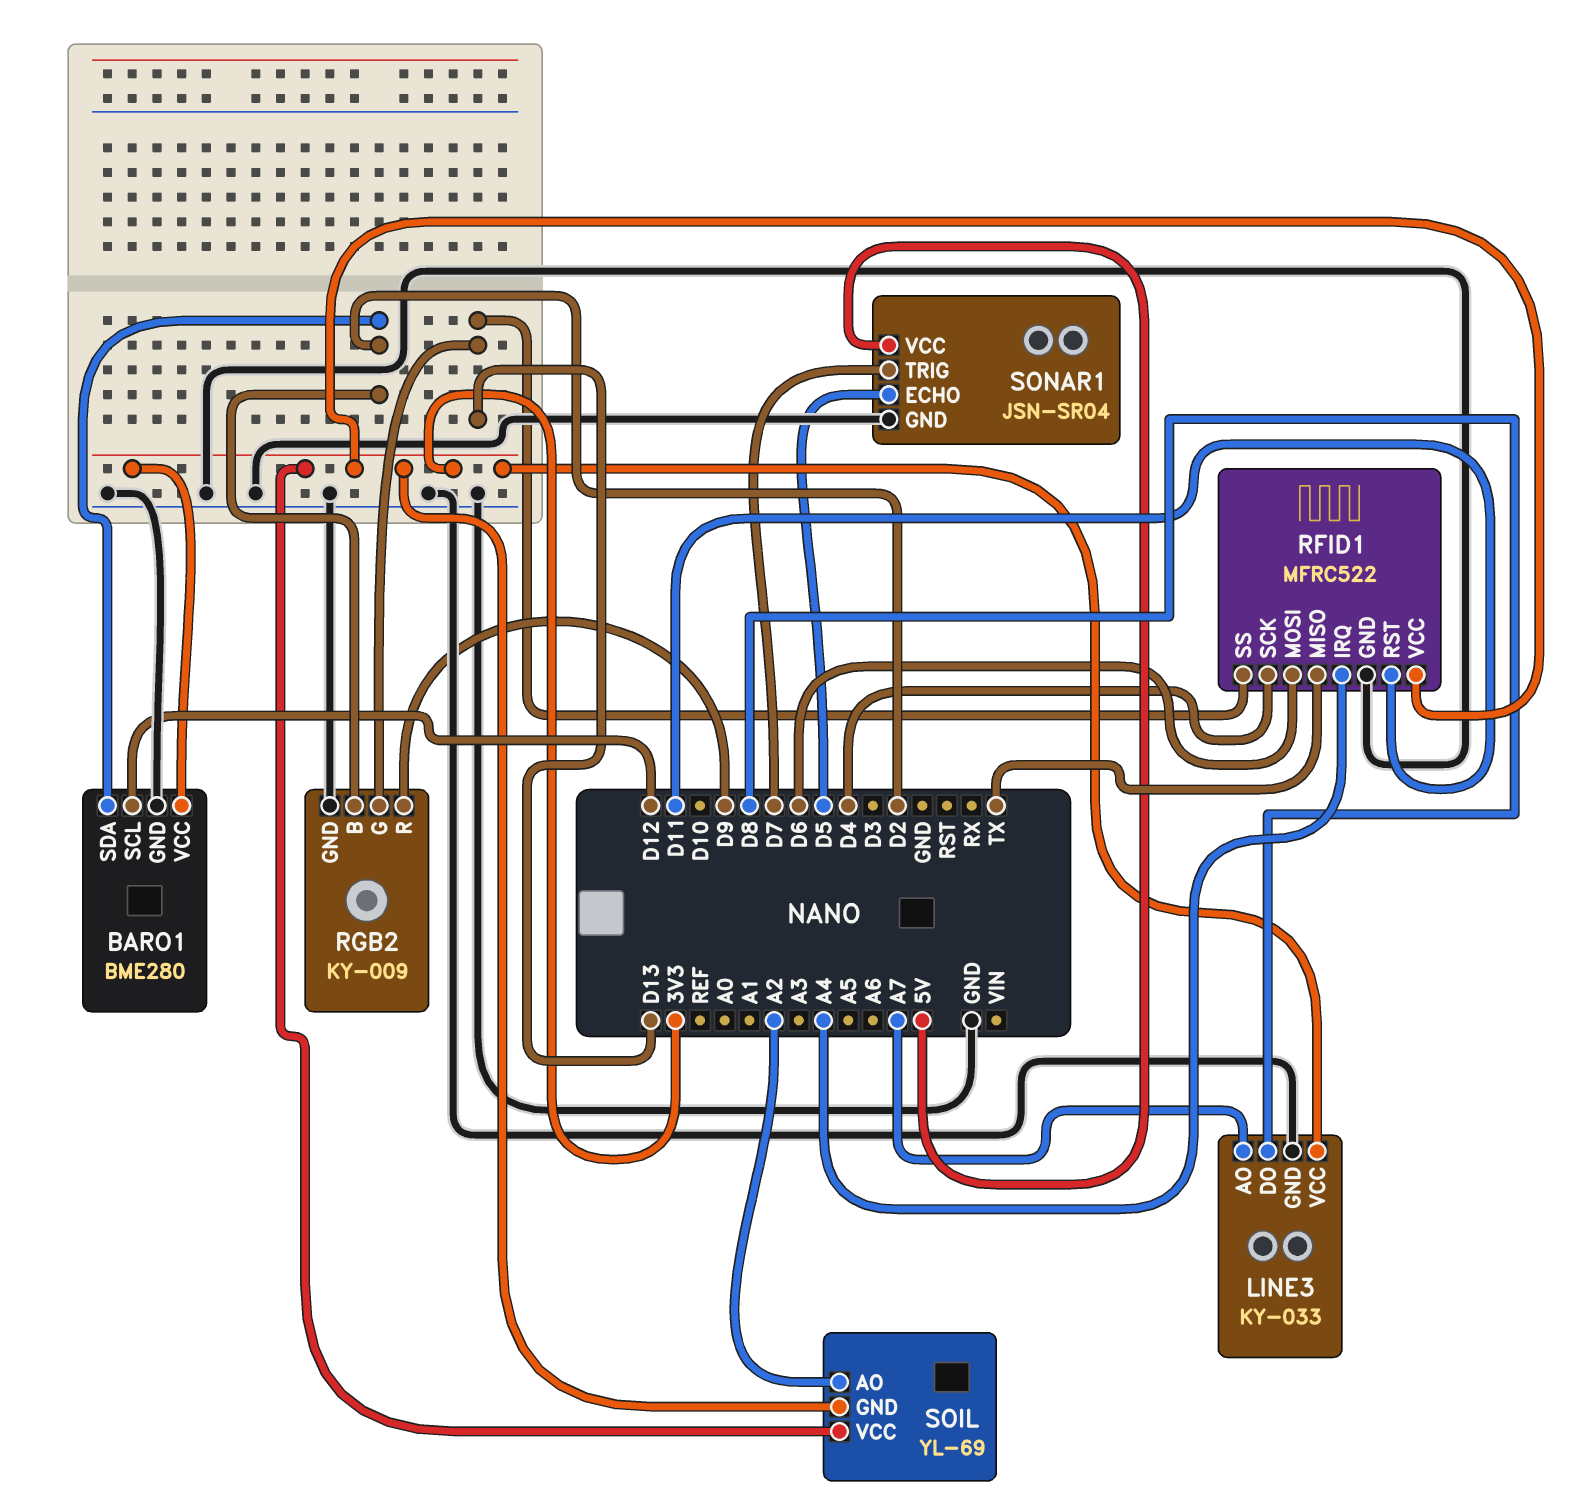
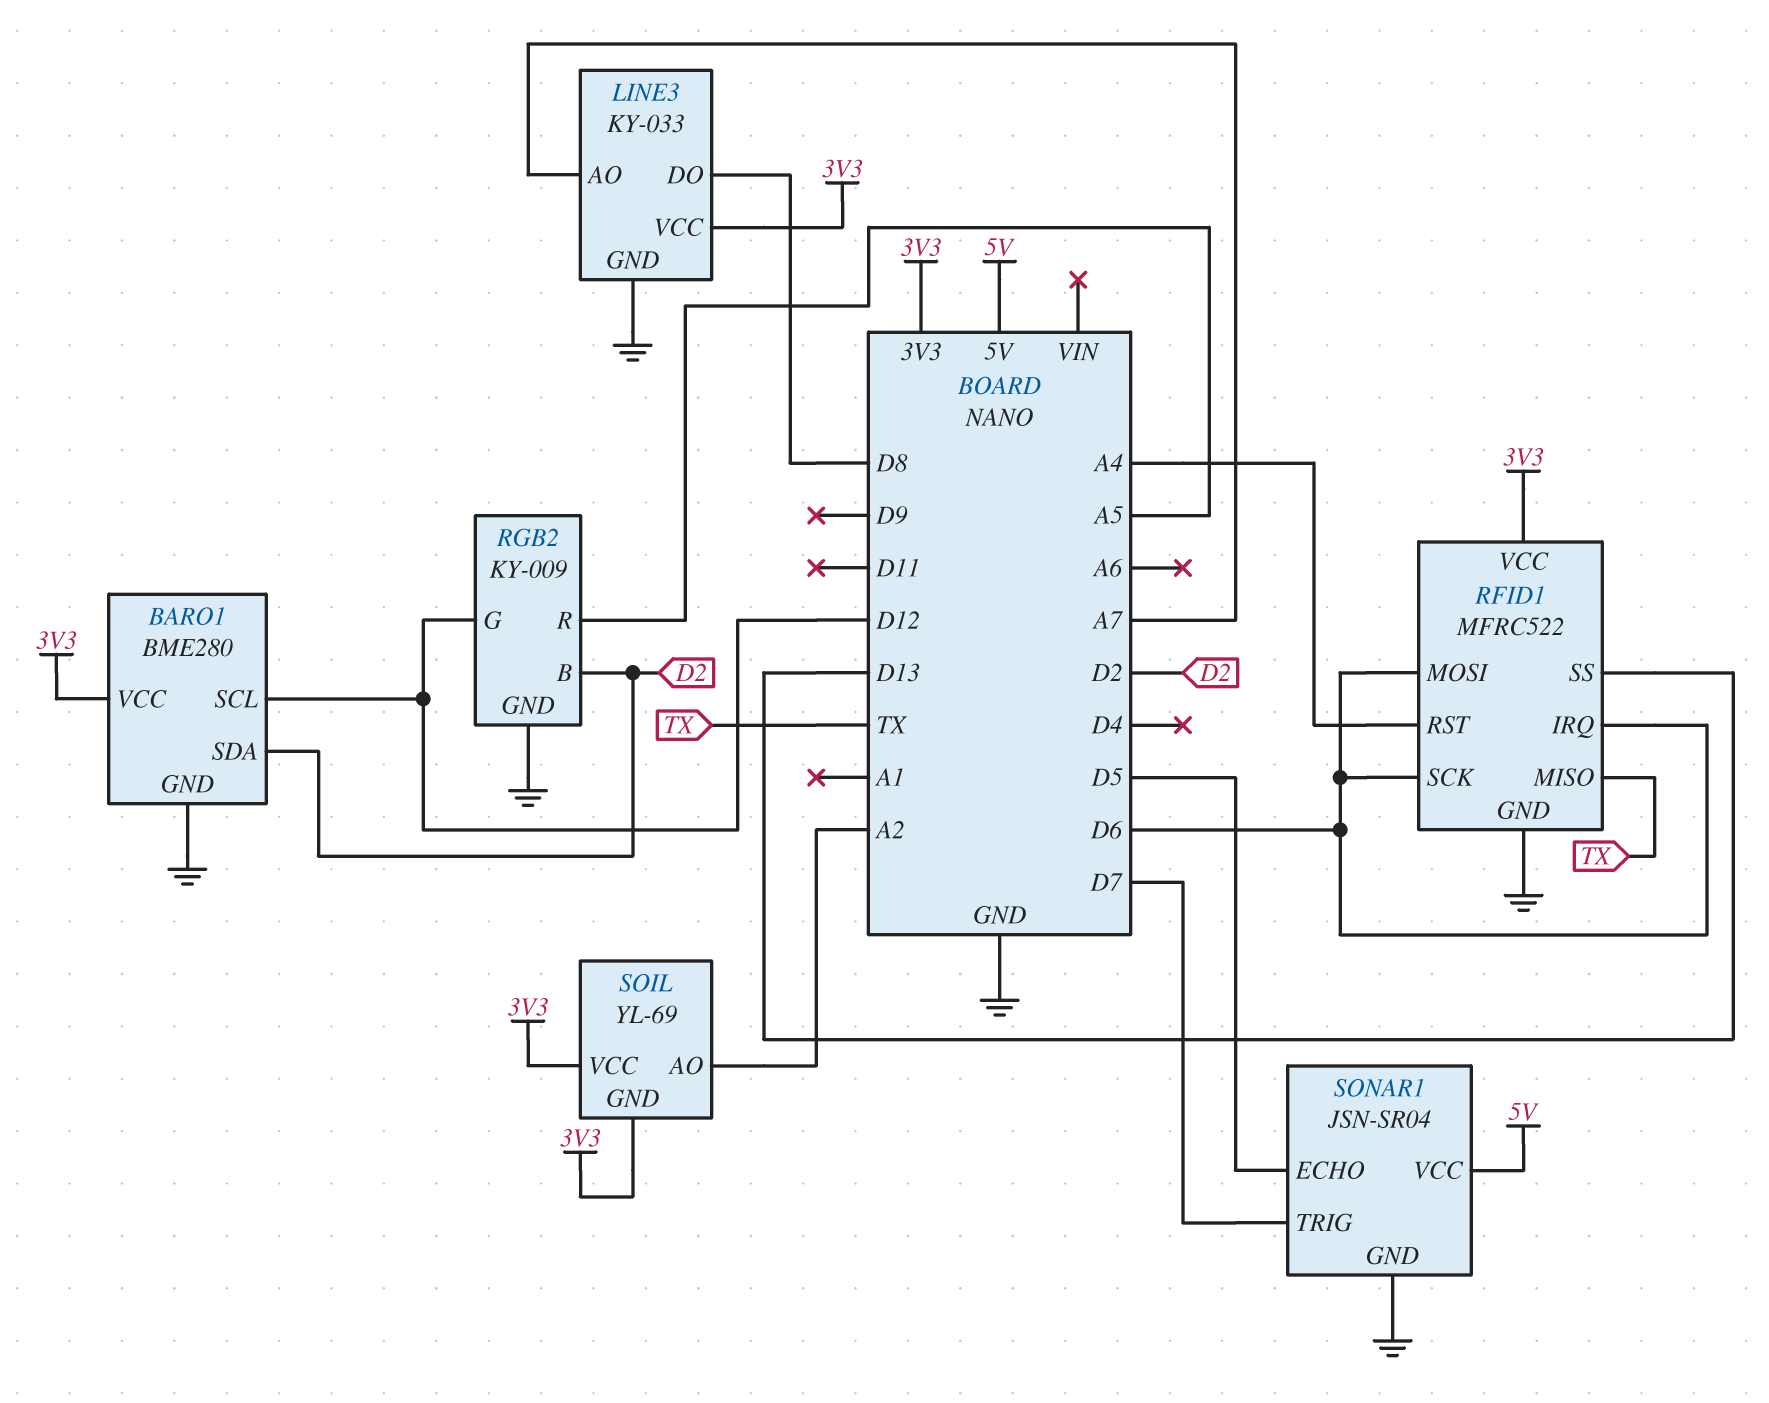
RFID1 pin IRQ: A4 -> D6
RFID1 pin RST: D11 -> A4
RFID1 pin SCK: D4 -> D6
RGB2 pin G: D13 -> D12
RGB2 pin R: D9 -> A5

